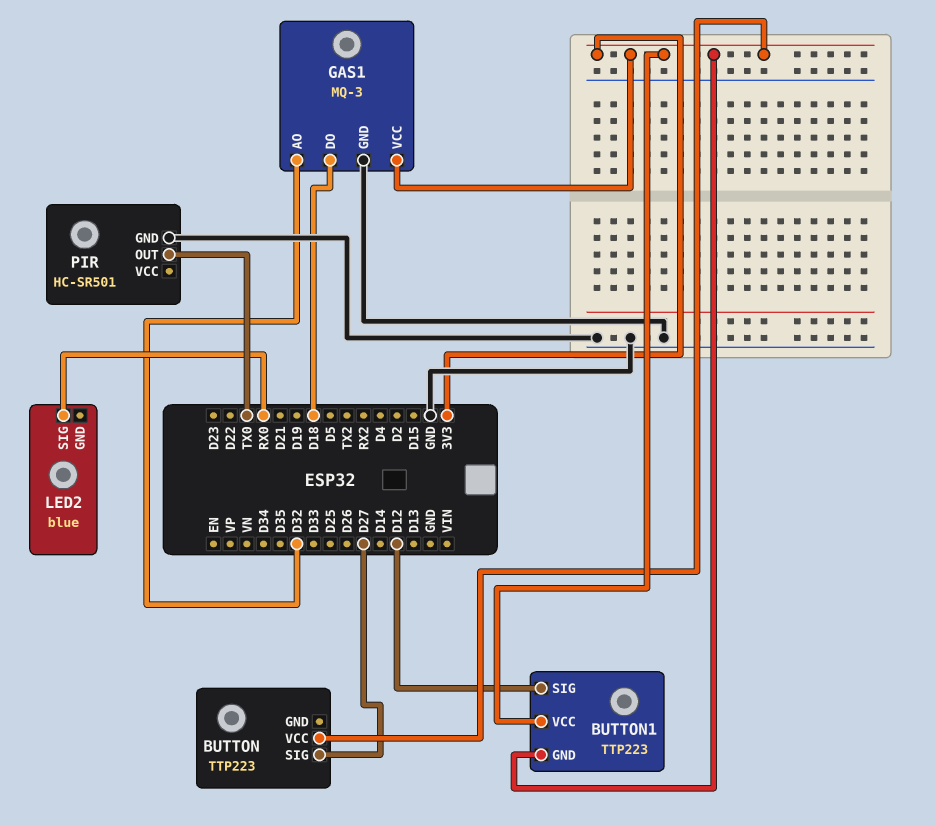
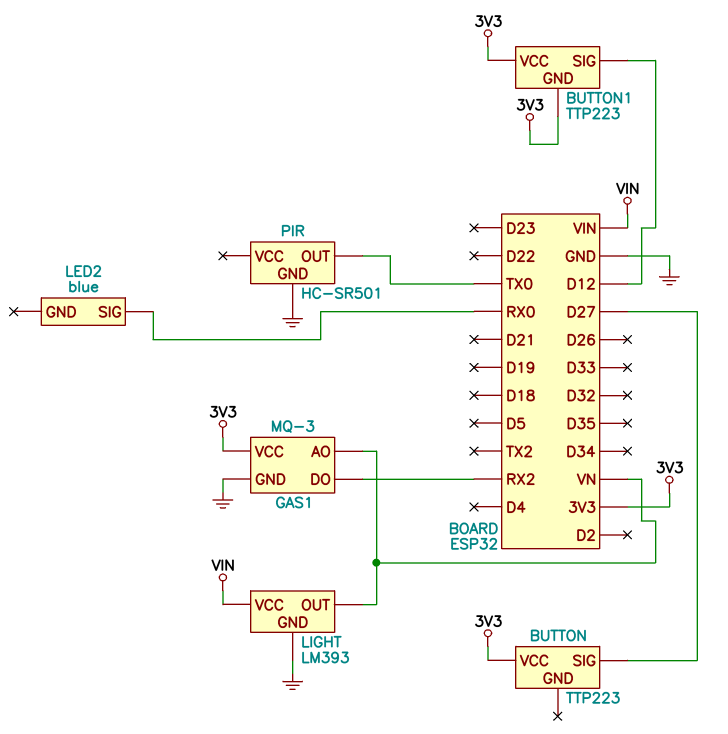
GAS1 pin AO: D32 -> VN
GAS1 pin DO: D18 -> RX2
LIGHT: none -> LM393
LIGHT pin GND: none -> GND
LIGHT pin OUT: none -> VN
LIGHT pin VCC: none -> VIN

